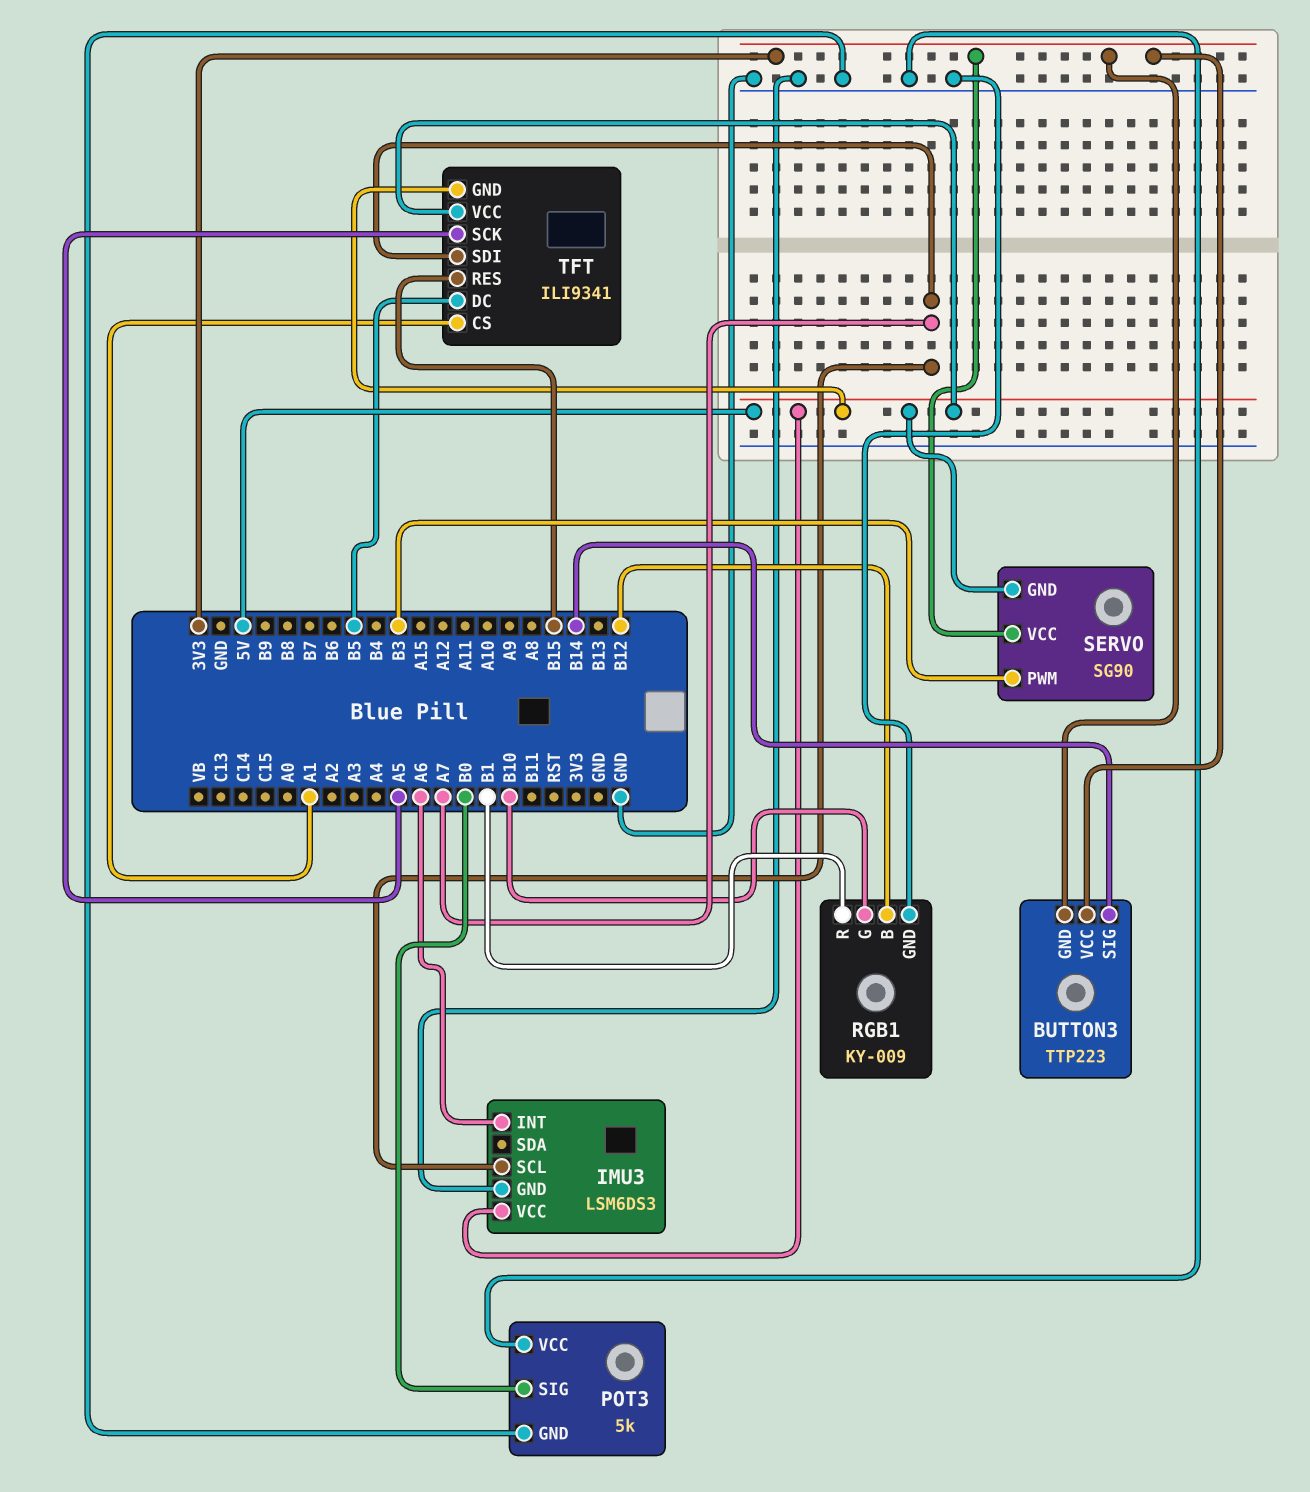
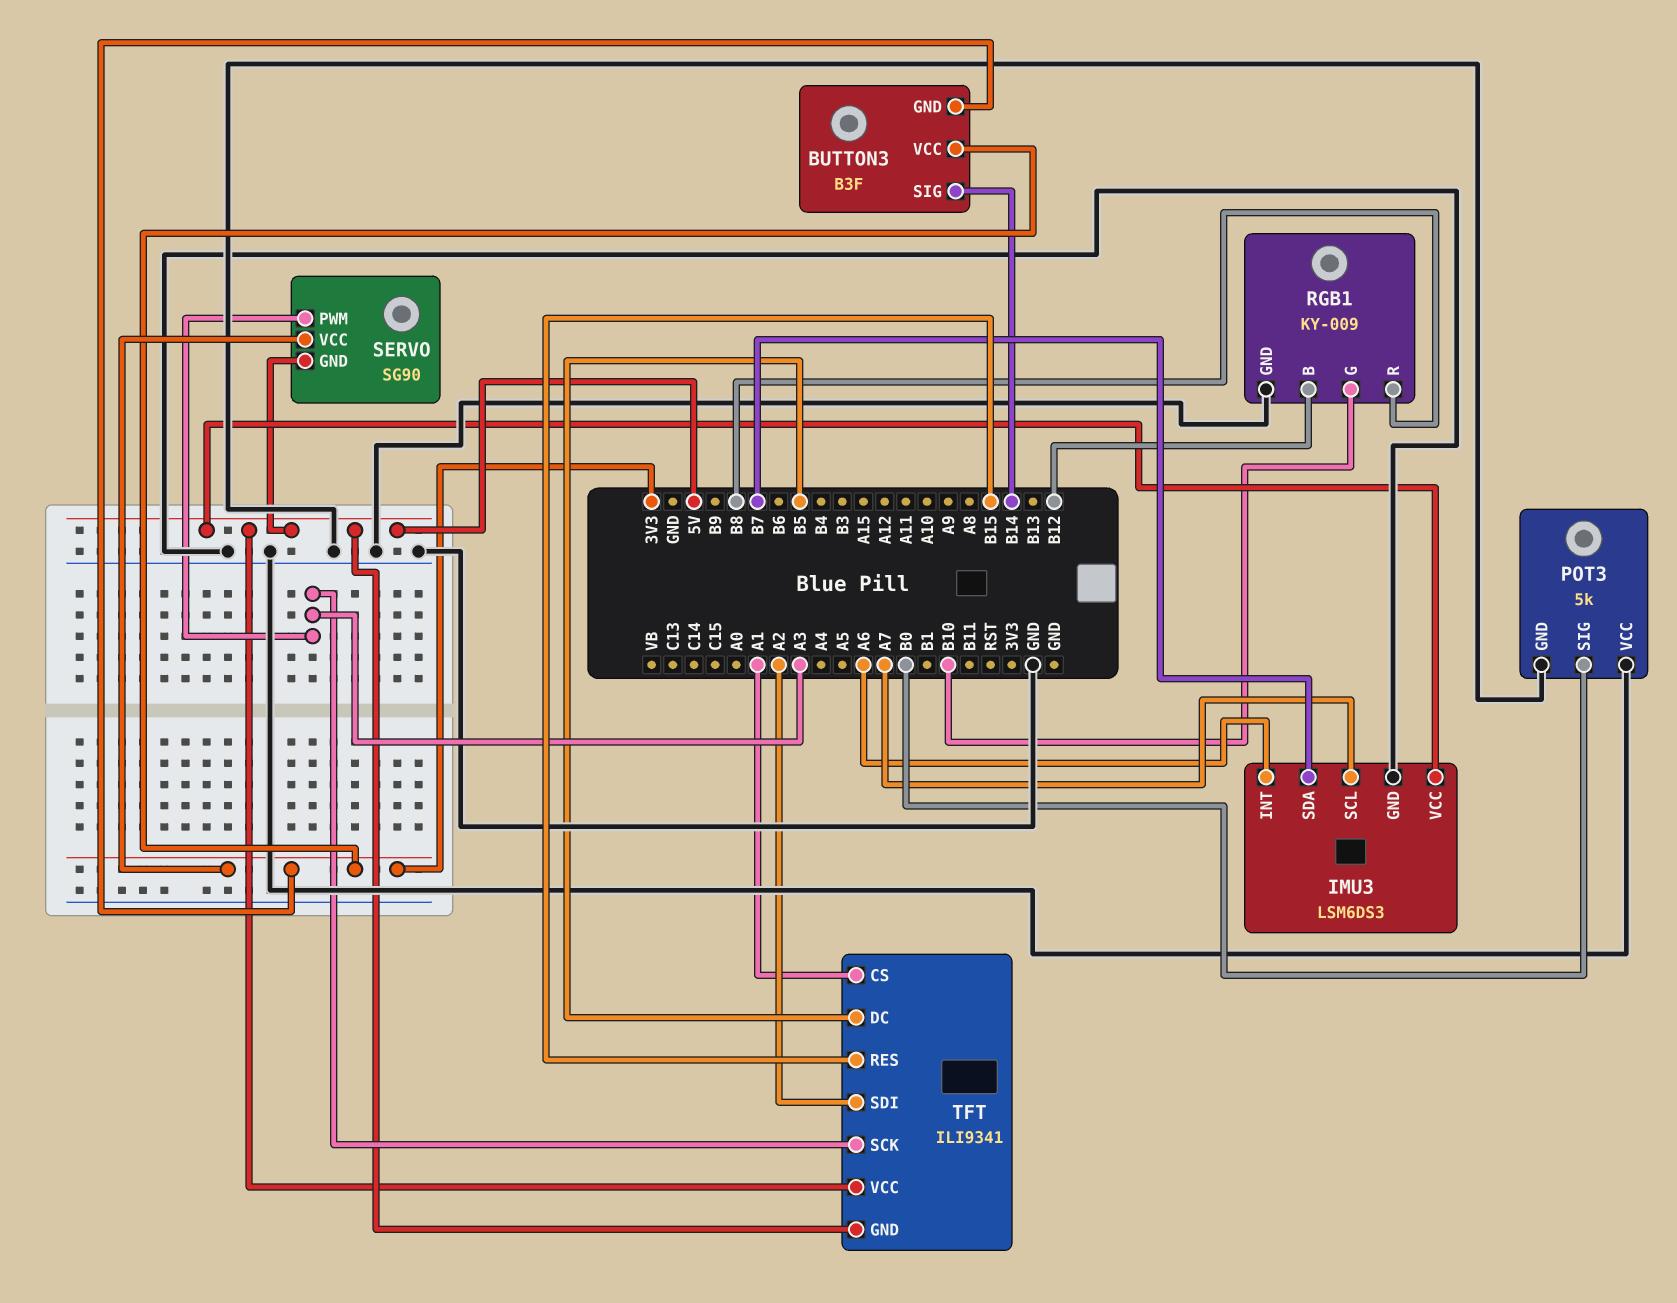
BUTTON3: TTP223 -> B3F
IMU3 pin SDA: none -> B7
RGB1 pin R: B1 -> B8
SERVO pin PWM: B3 -> A3
TFT pin SCK: A5 -> A3
TFT pin SDI: A7 -> A2

